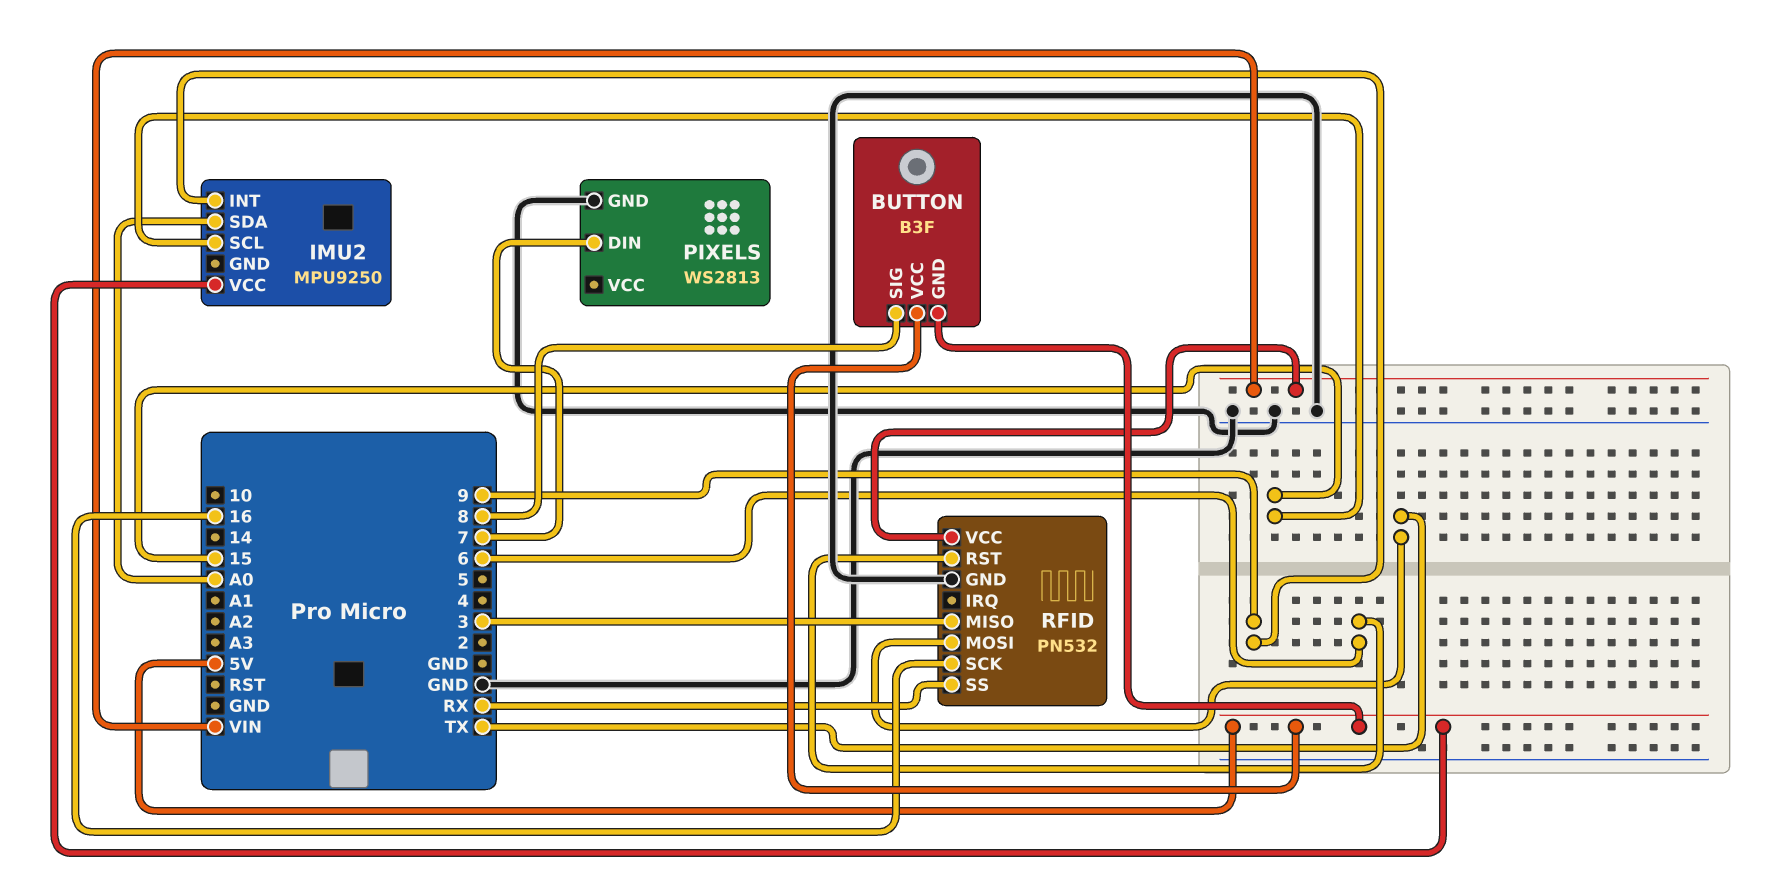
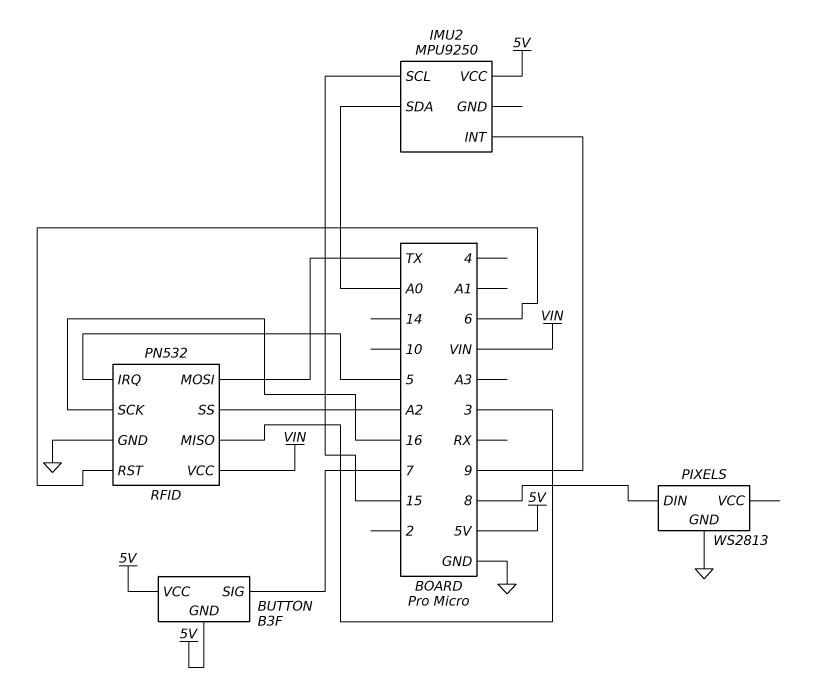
BUTTON pin SIG: 8 -> 7
PIXELS pin DIN: 7 -> 8
RFID pin IRQ: none -> 5
RFID pin SS: RX -> A2

